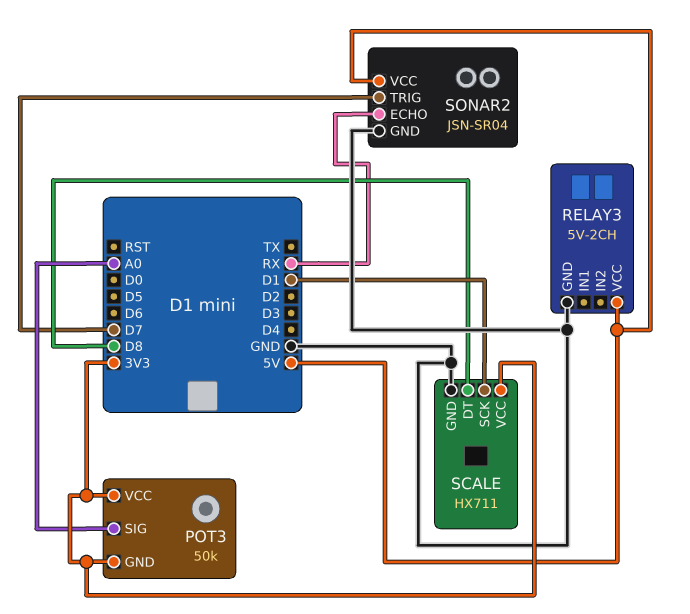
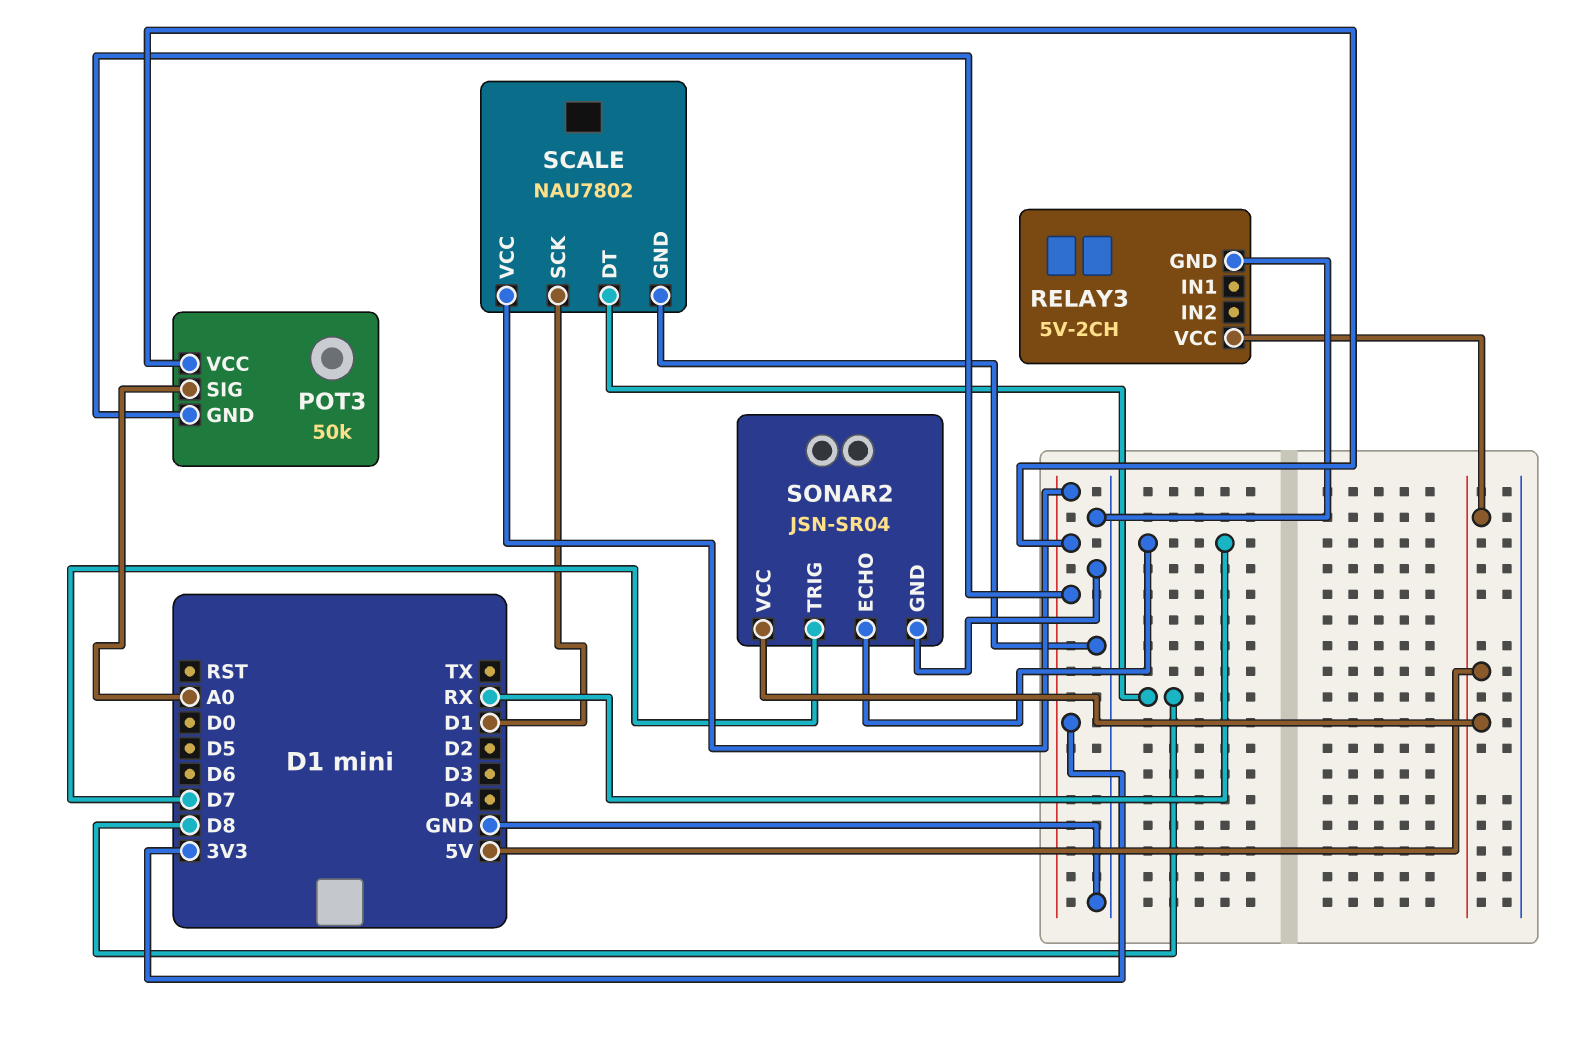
SCALE: HX711 -> NAU7802

